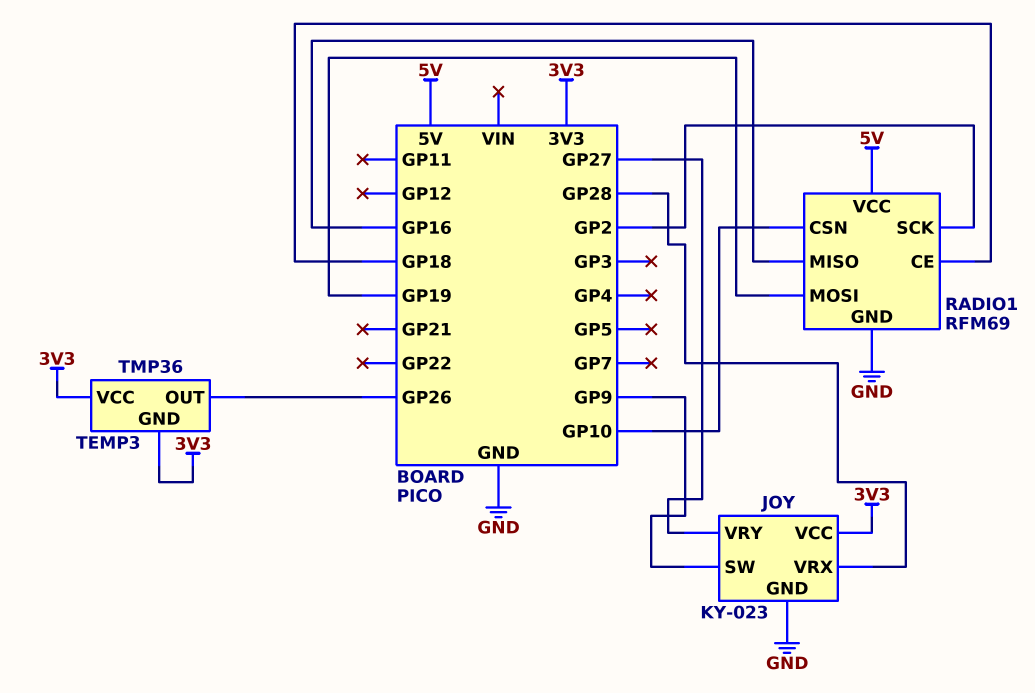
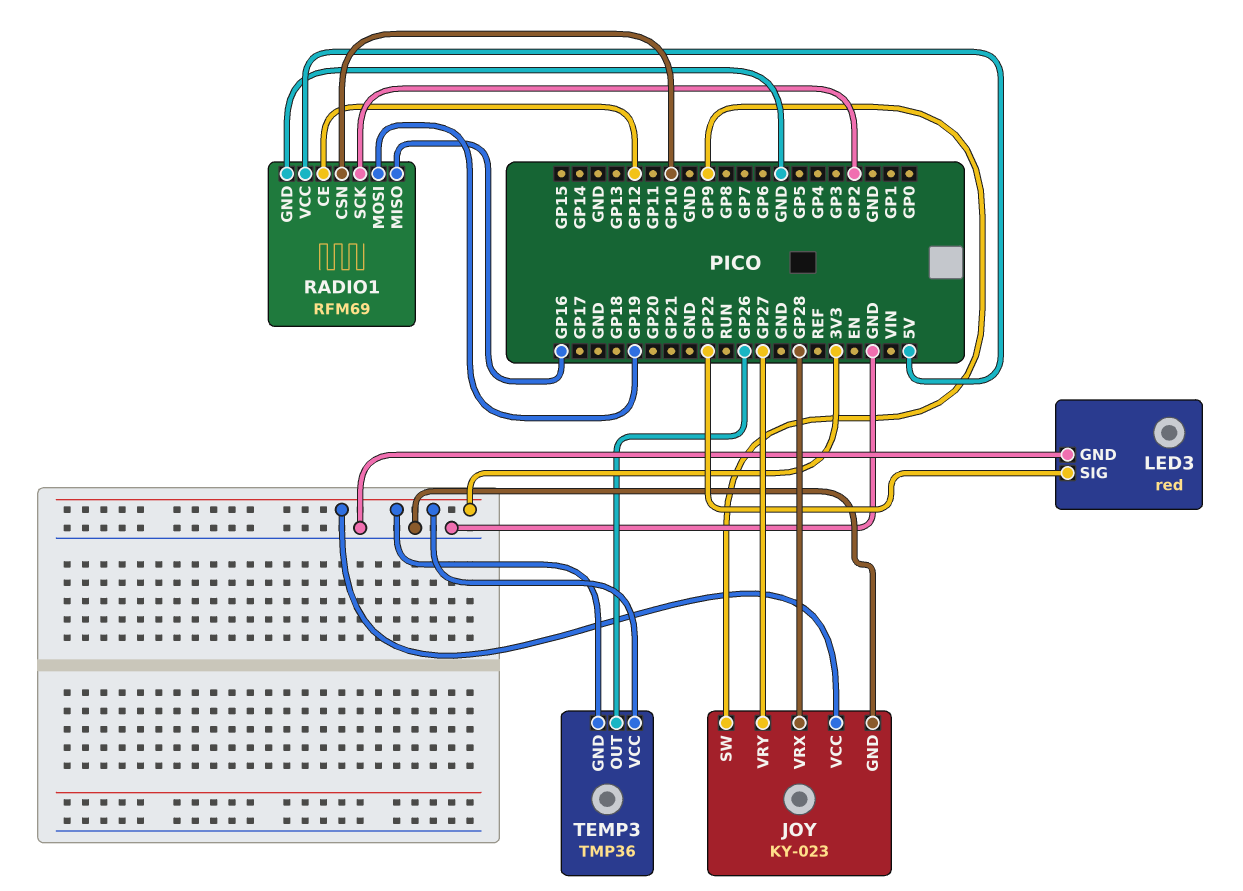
LED3: none -> red
LED3 pin GND: none -> GND
LED3 pin SIG: none -> GP22
RADIO1 pin CE: GP18 -> GP12

